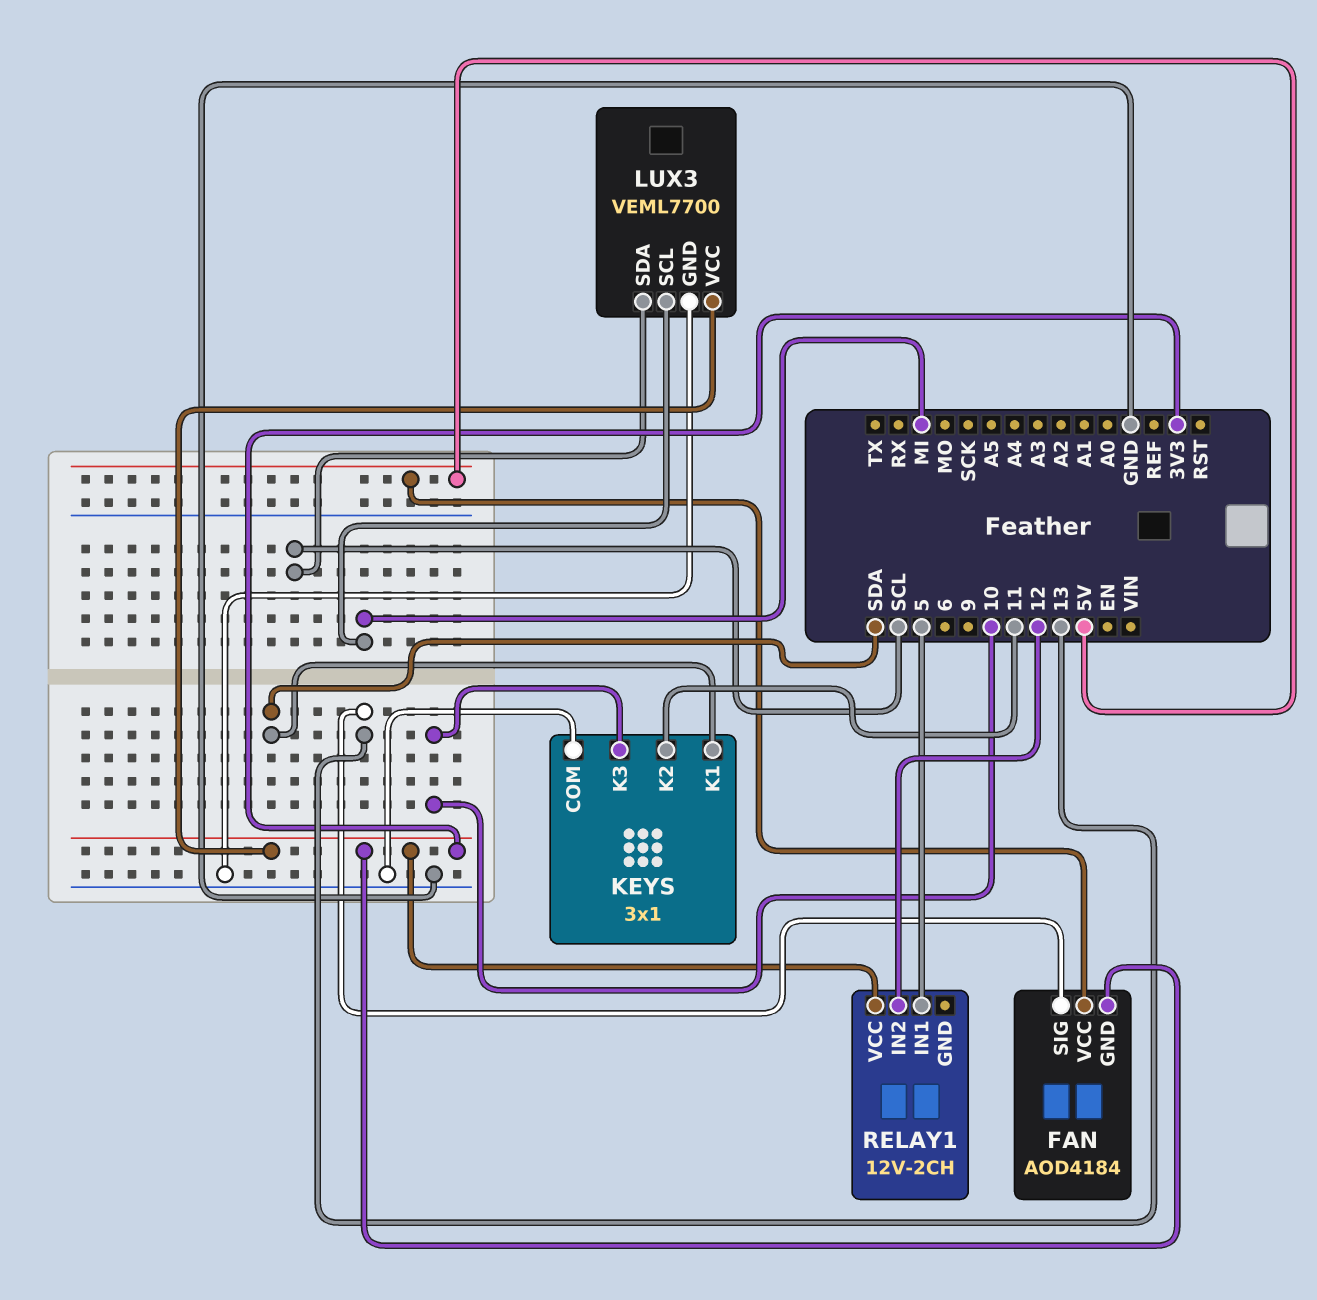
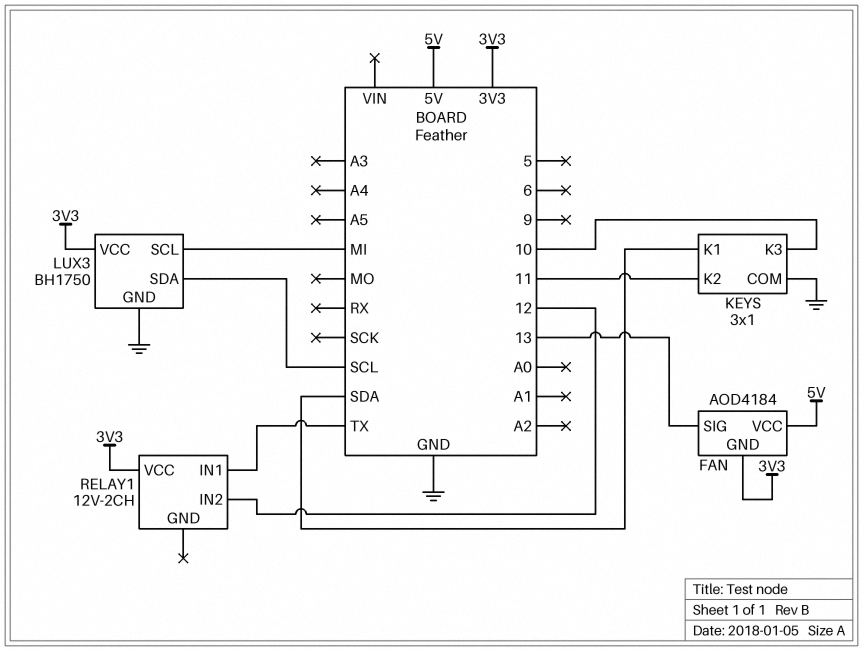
LUX3: VEML7700 -> BH1750
RELAY1 pin IN1: 5 -> TX

